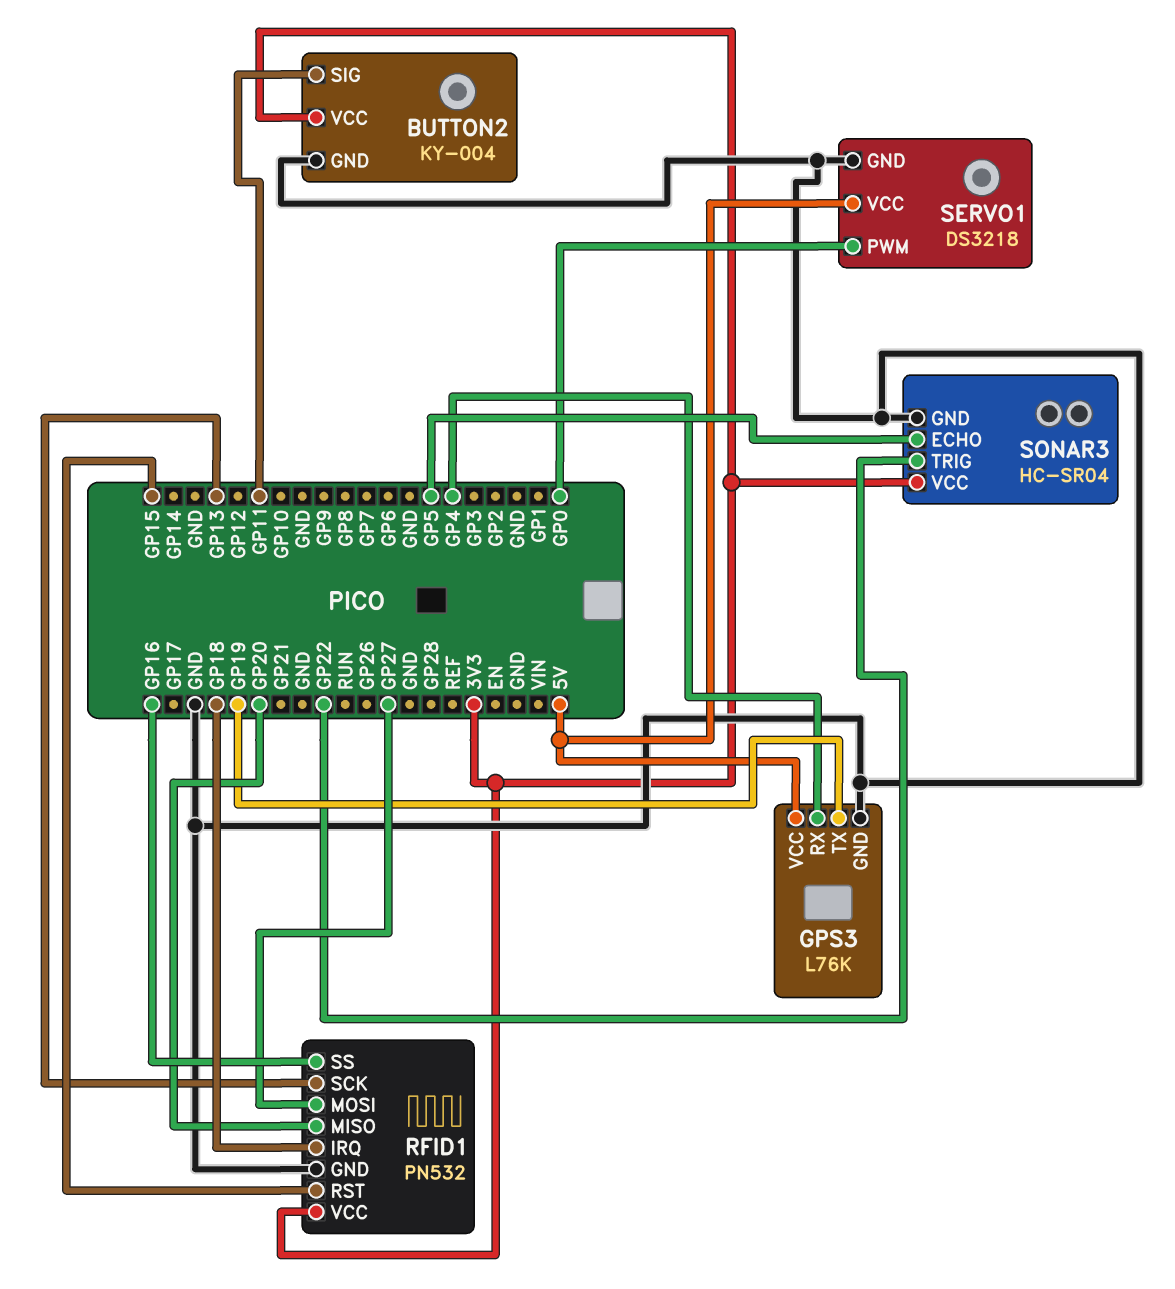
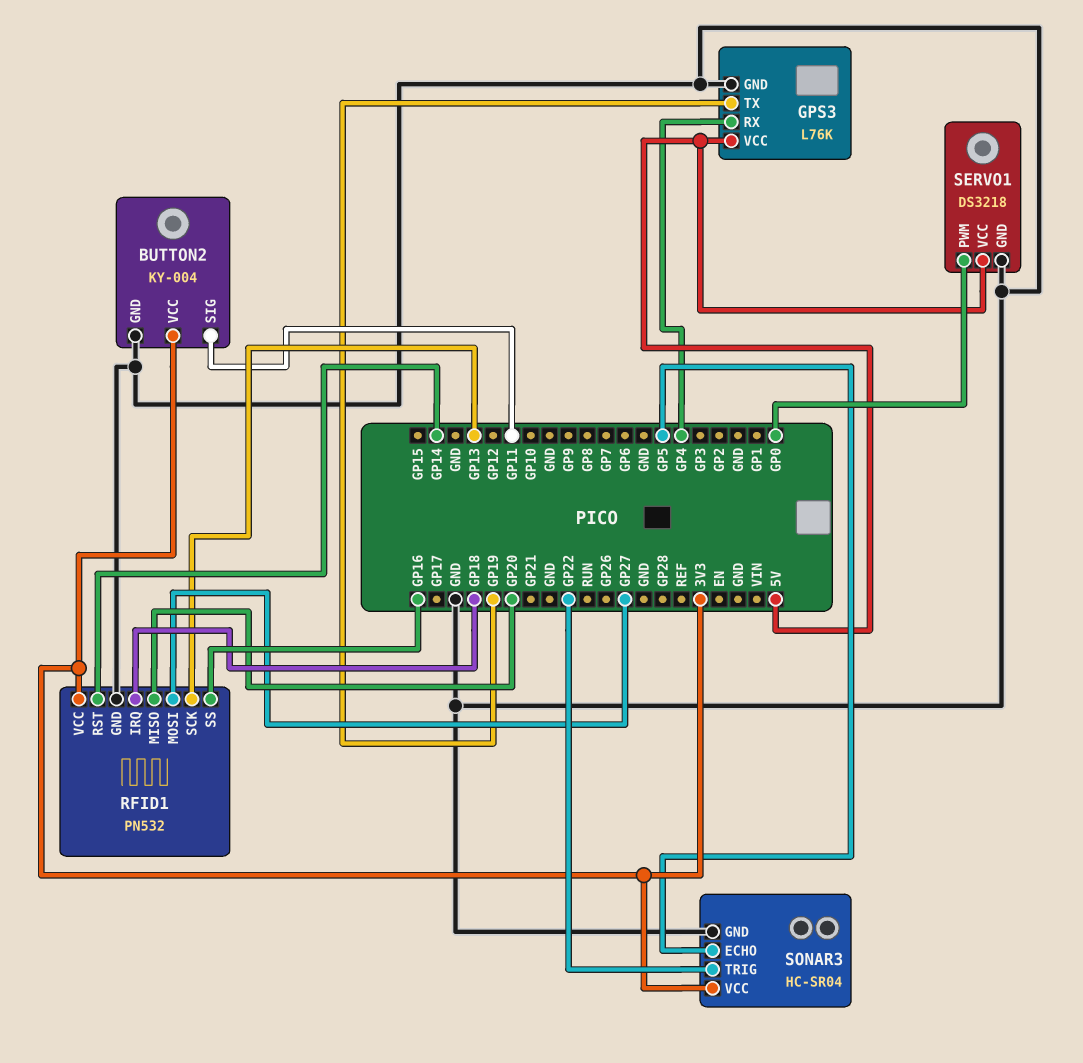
RFID1 pin RST: GP15 -> GP14

